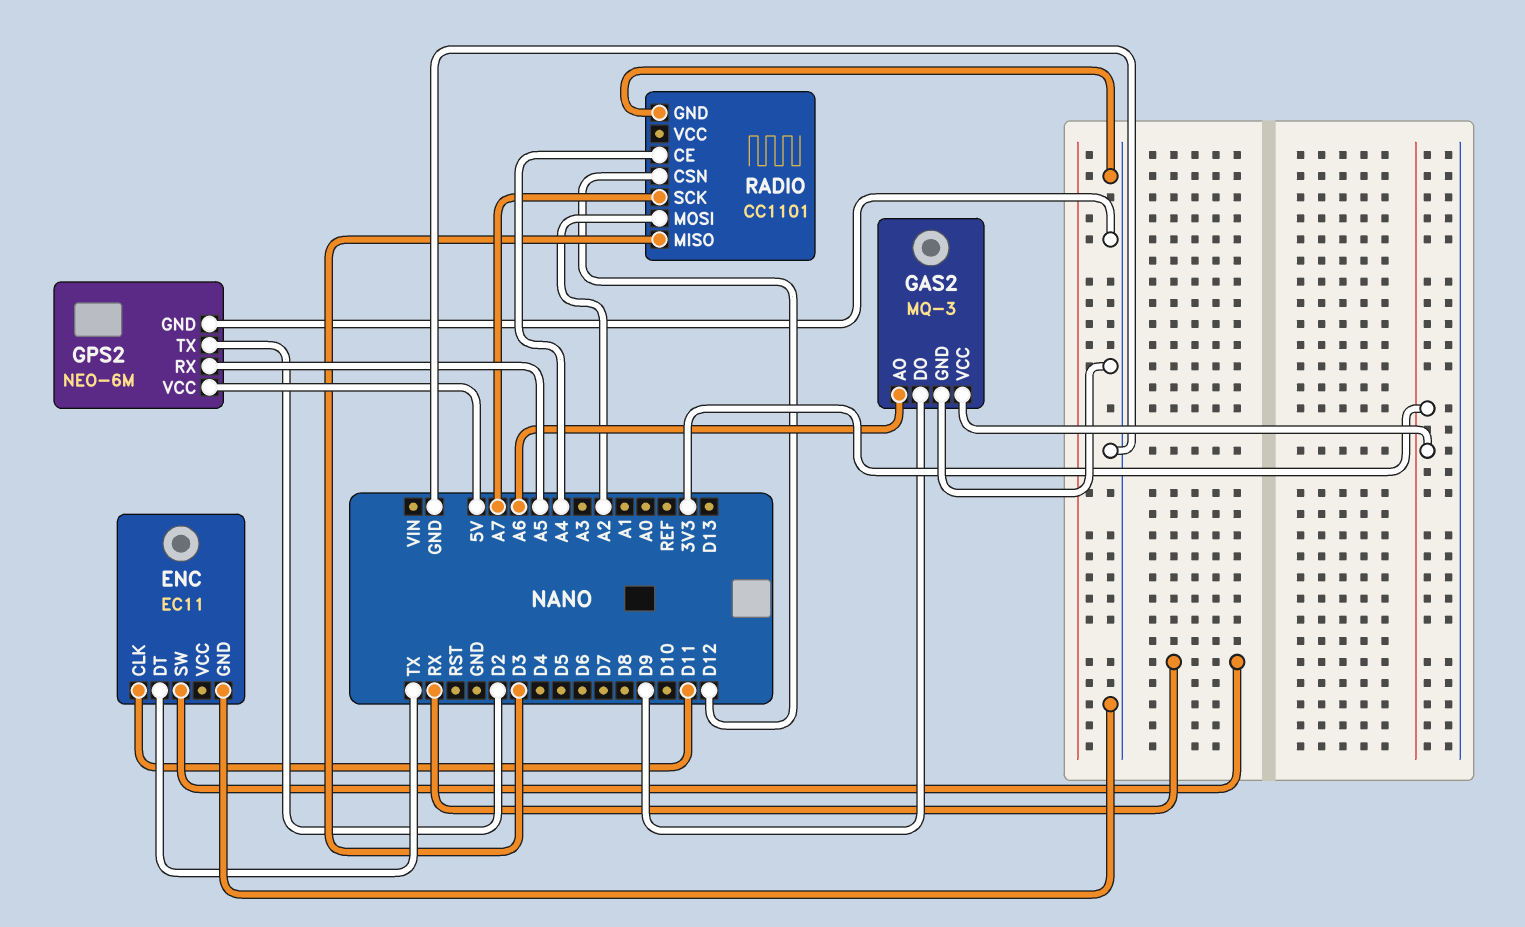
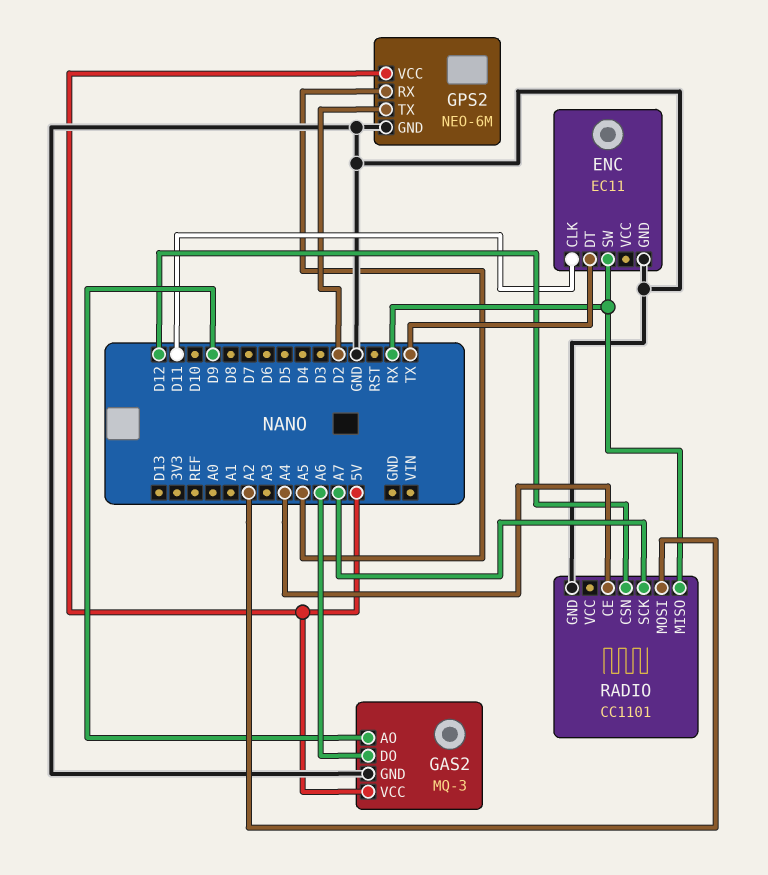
GAS2 pin AO: A6 -> D9
GAS2 pin DO: D9 -> A6
GAS2 pin VCC: 3V3 -> 5V
RADIO pin MISO: D3 -> RX

